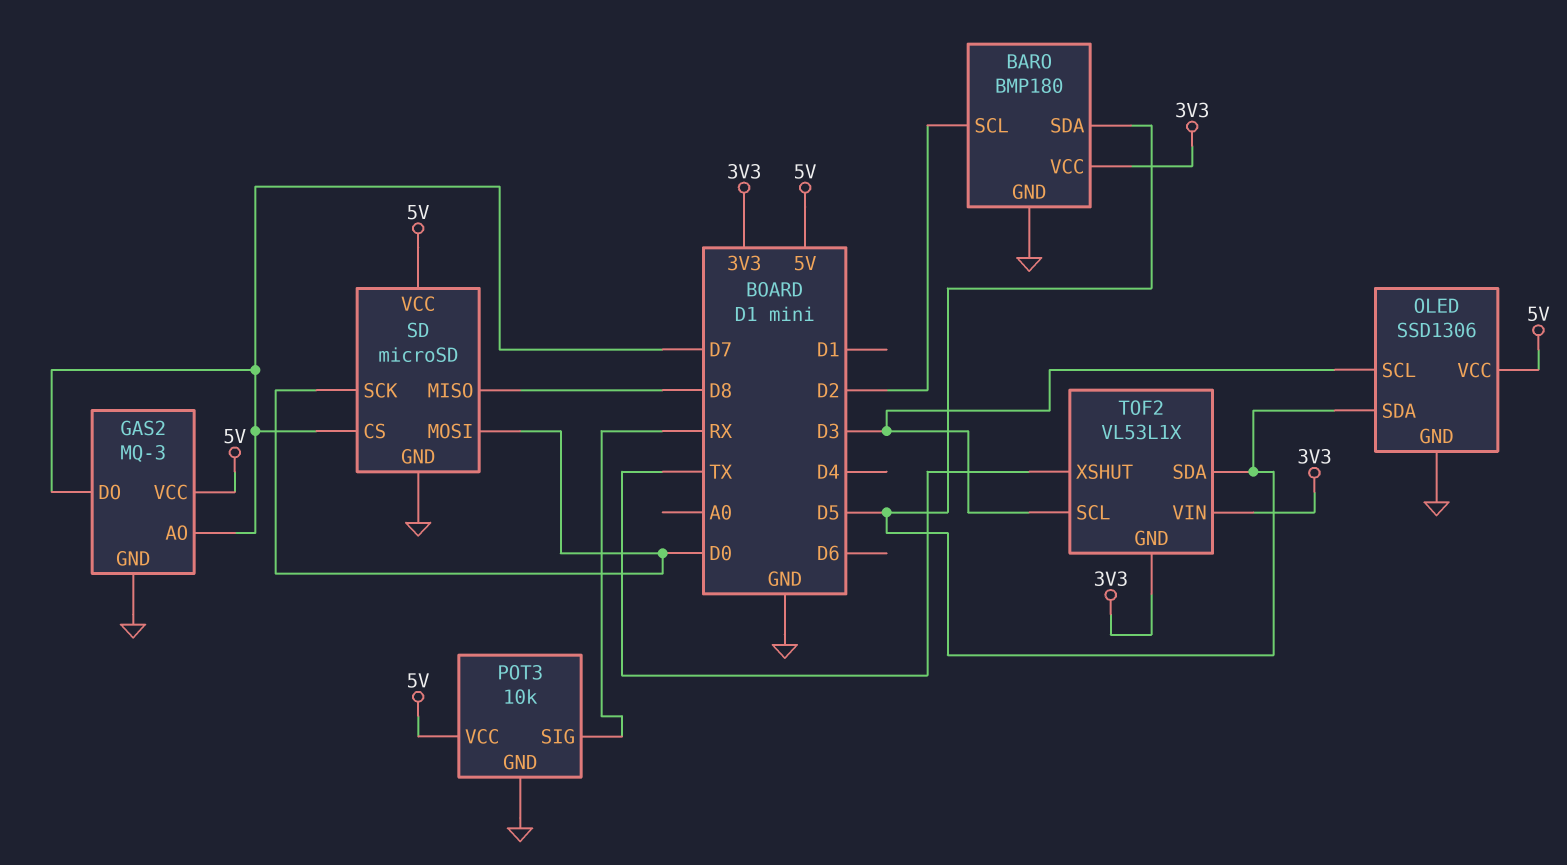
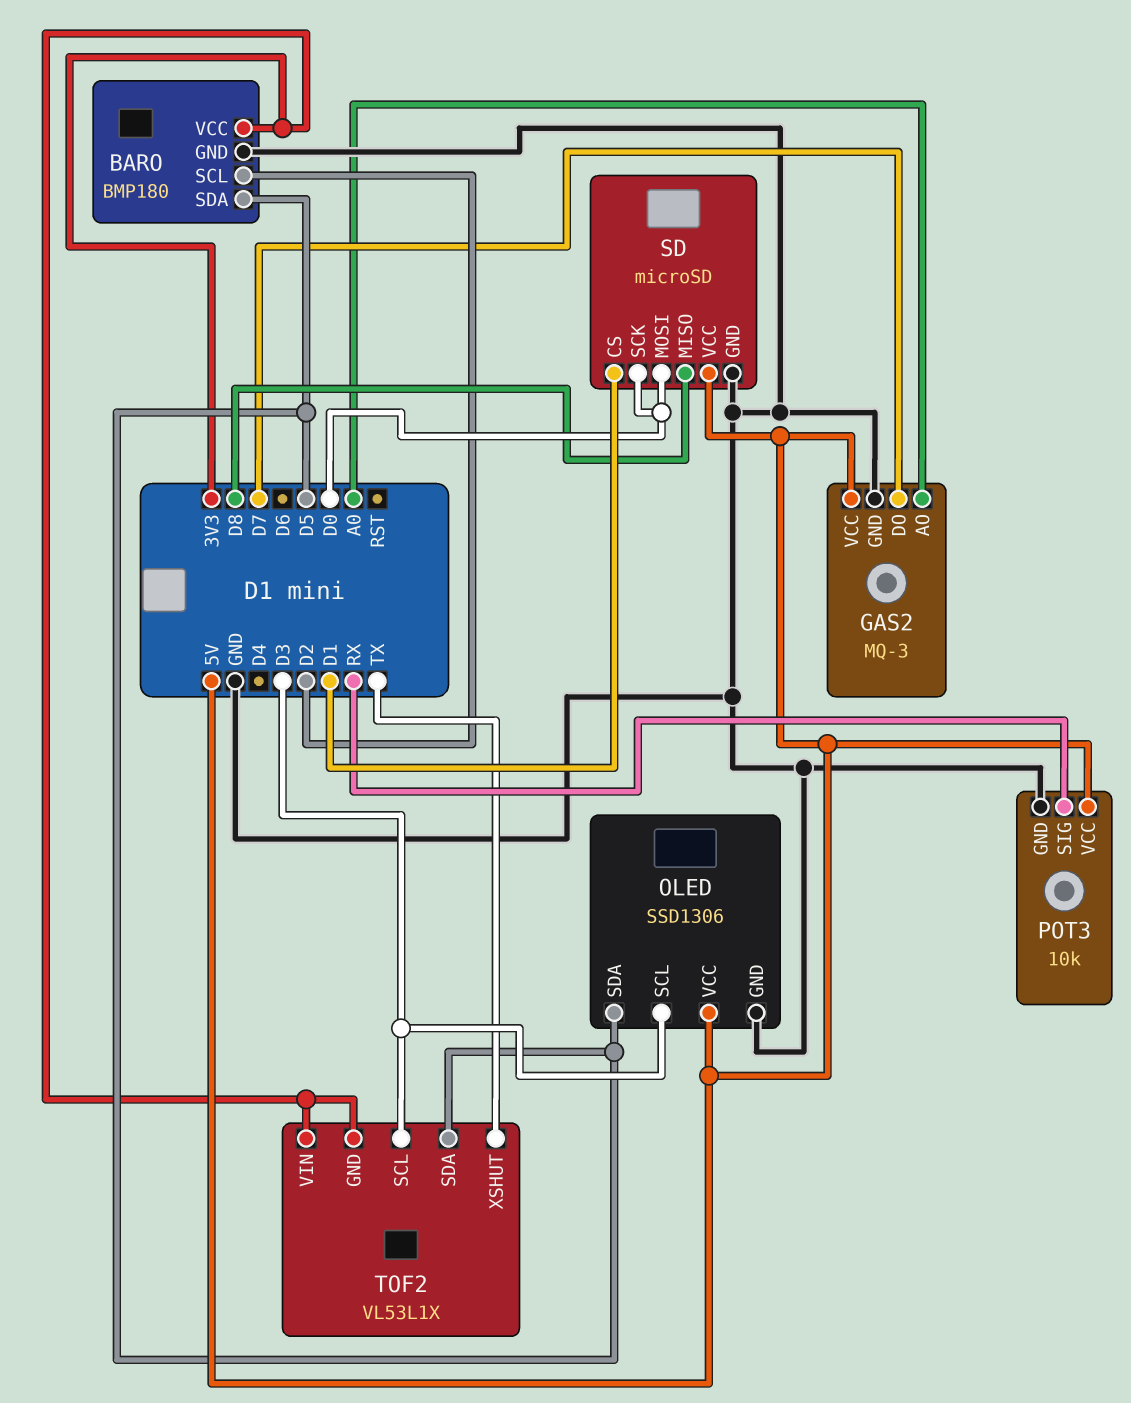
GAS2 pin AO: D7 -> A0
SD pin CS: D7 -> D1

